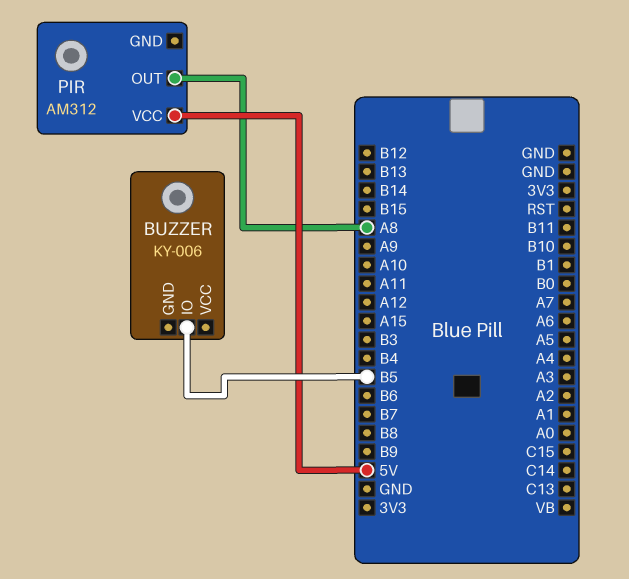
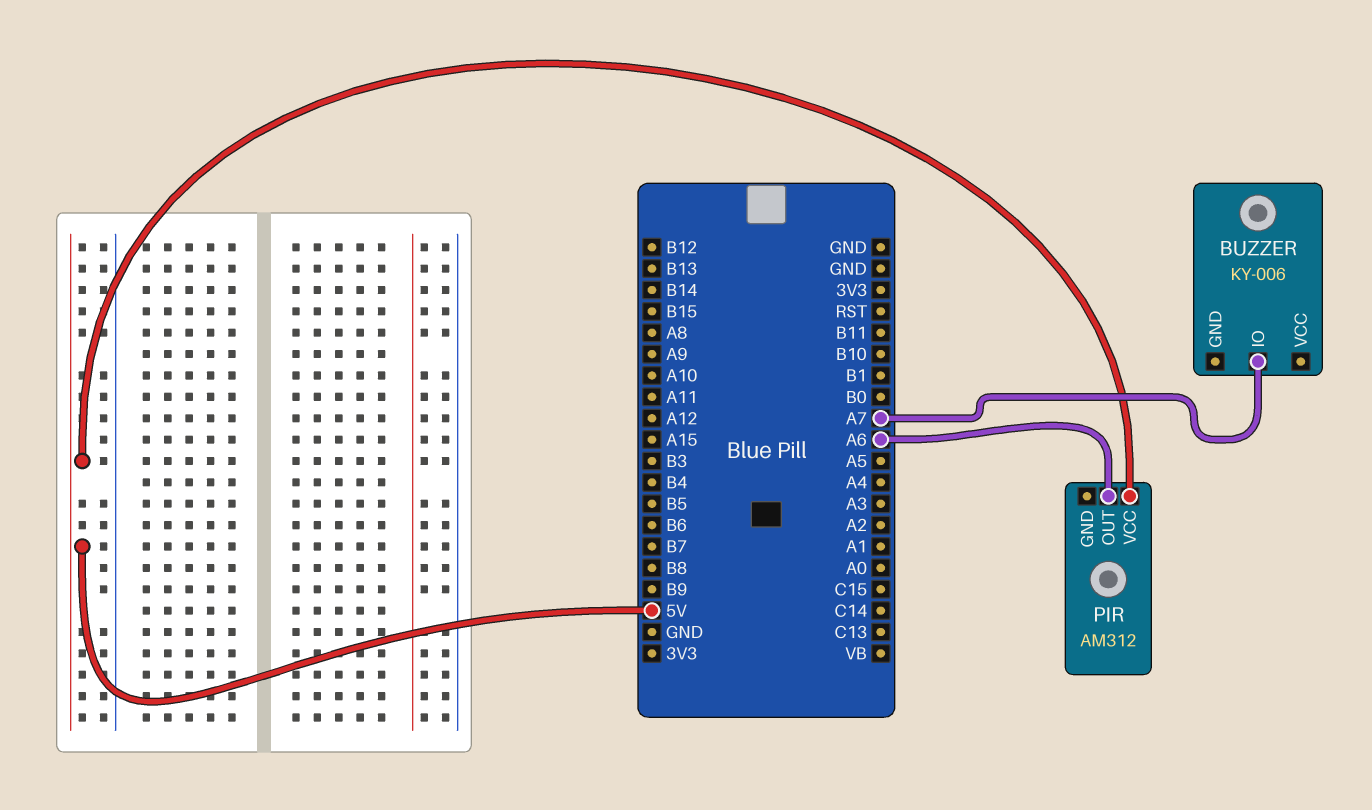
BUZZER pin IO: B5 -> A7
PIR pin OUT: A8 -> A6

